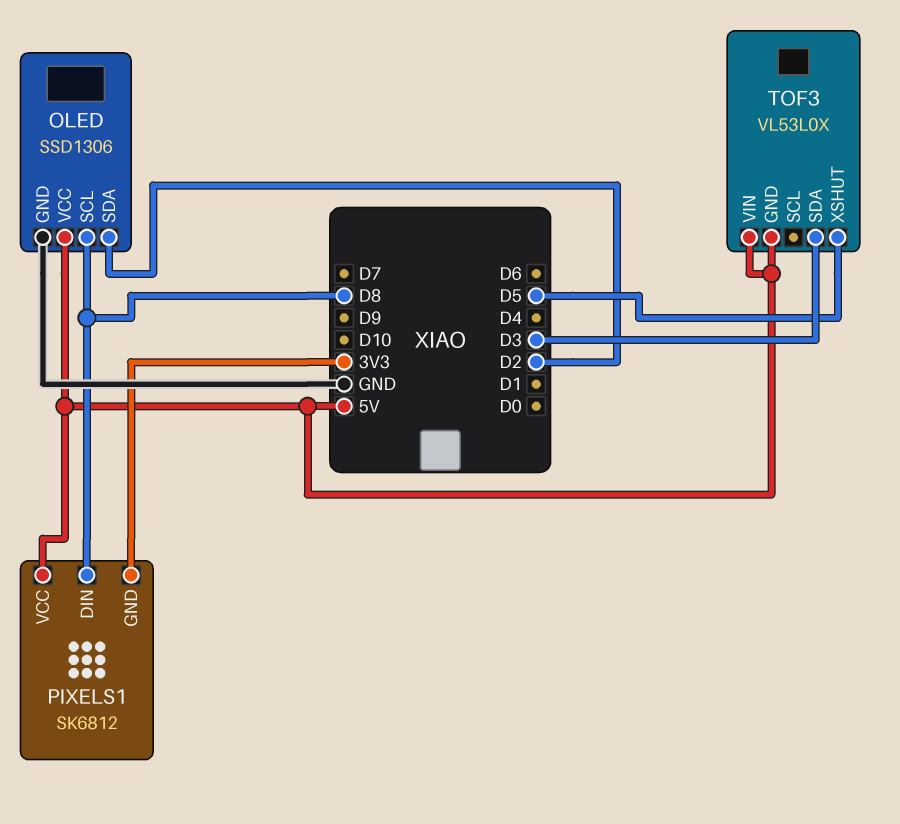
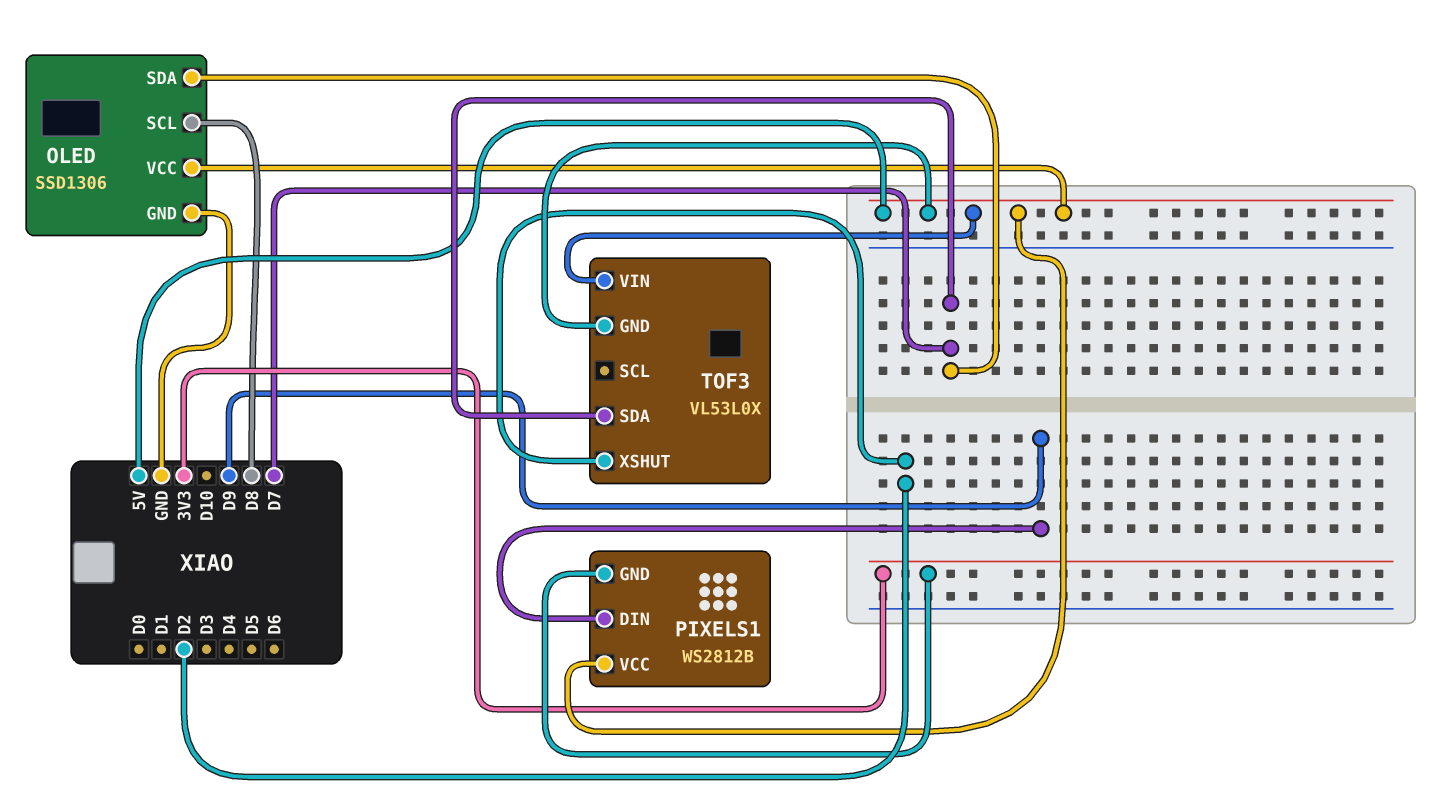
OLED pin SDA: D2 -> D7
PIXELS1: SK6812 -> WS2812B
PIXELS1 pin DIN: D8 -> D9
TOF3 pin SDA: D3 -> D7
TOF3 pin XSHUT: D5 -> D2

